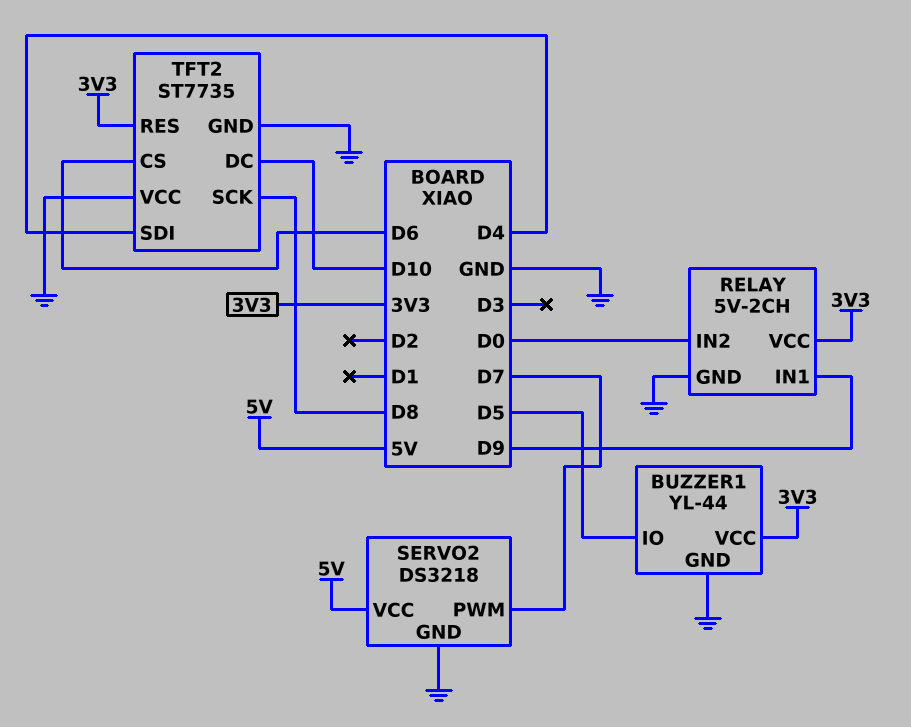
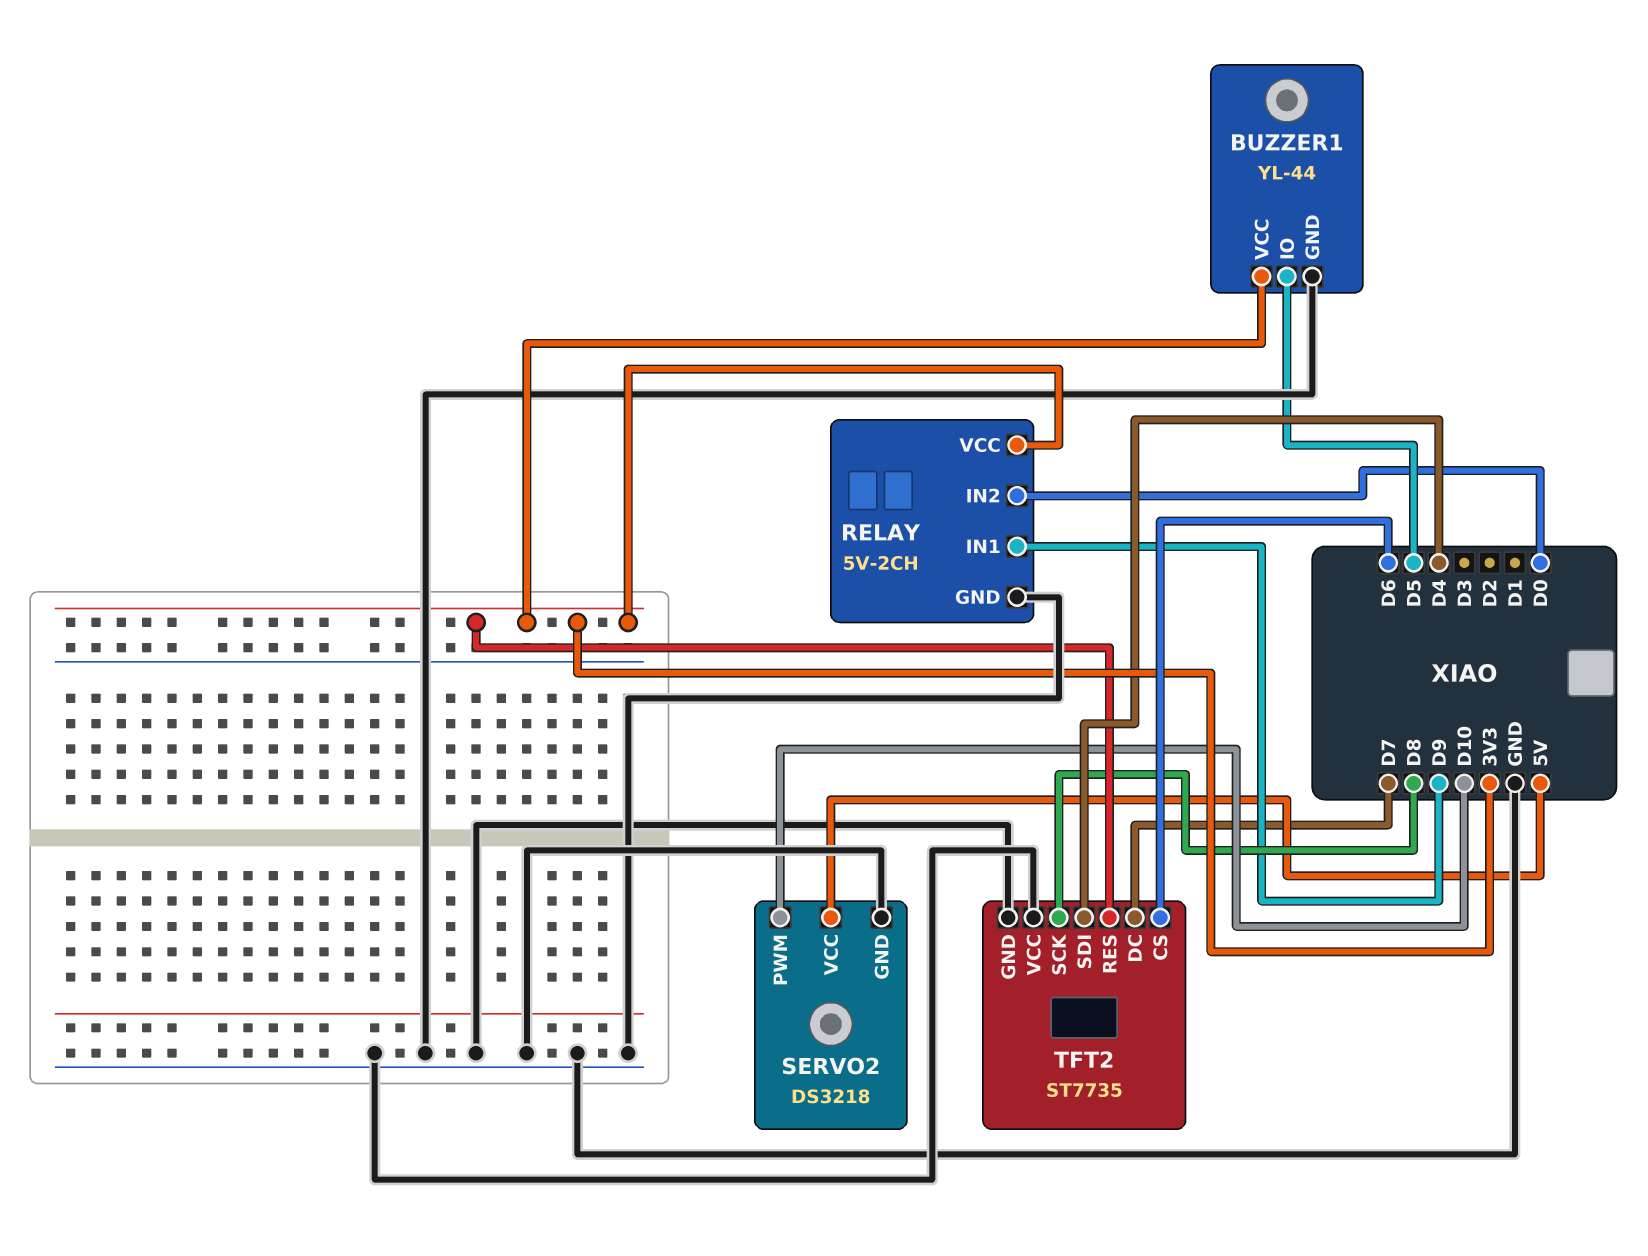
SERVO2 pin PWM: D7 -> D10
TFT2 pin DC: D10 -> D7

